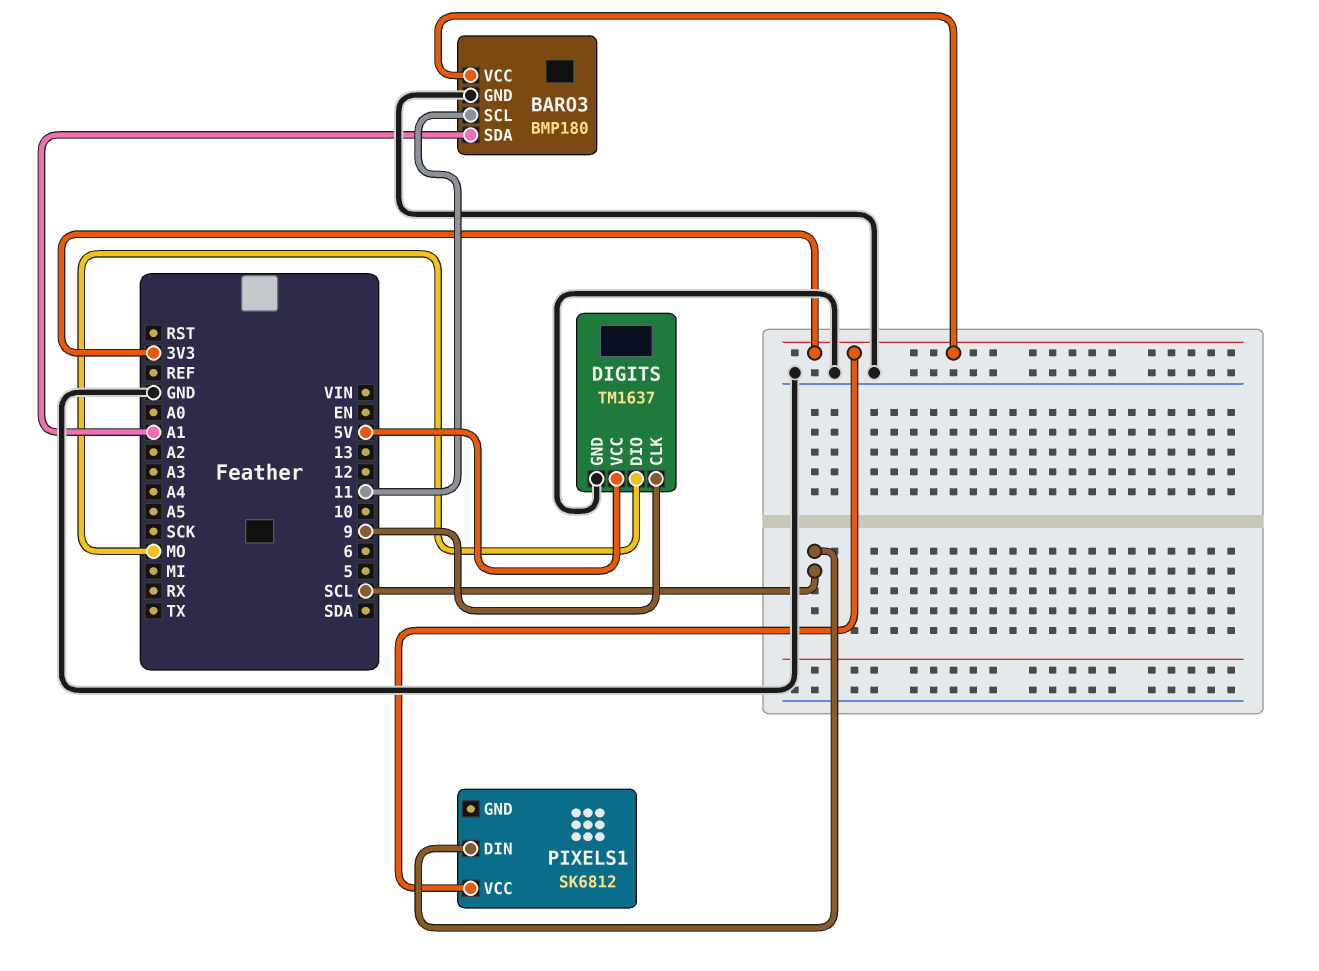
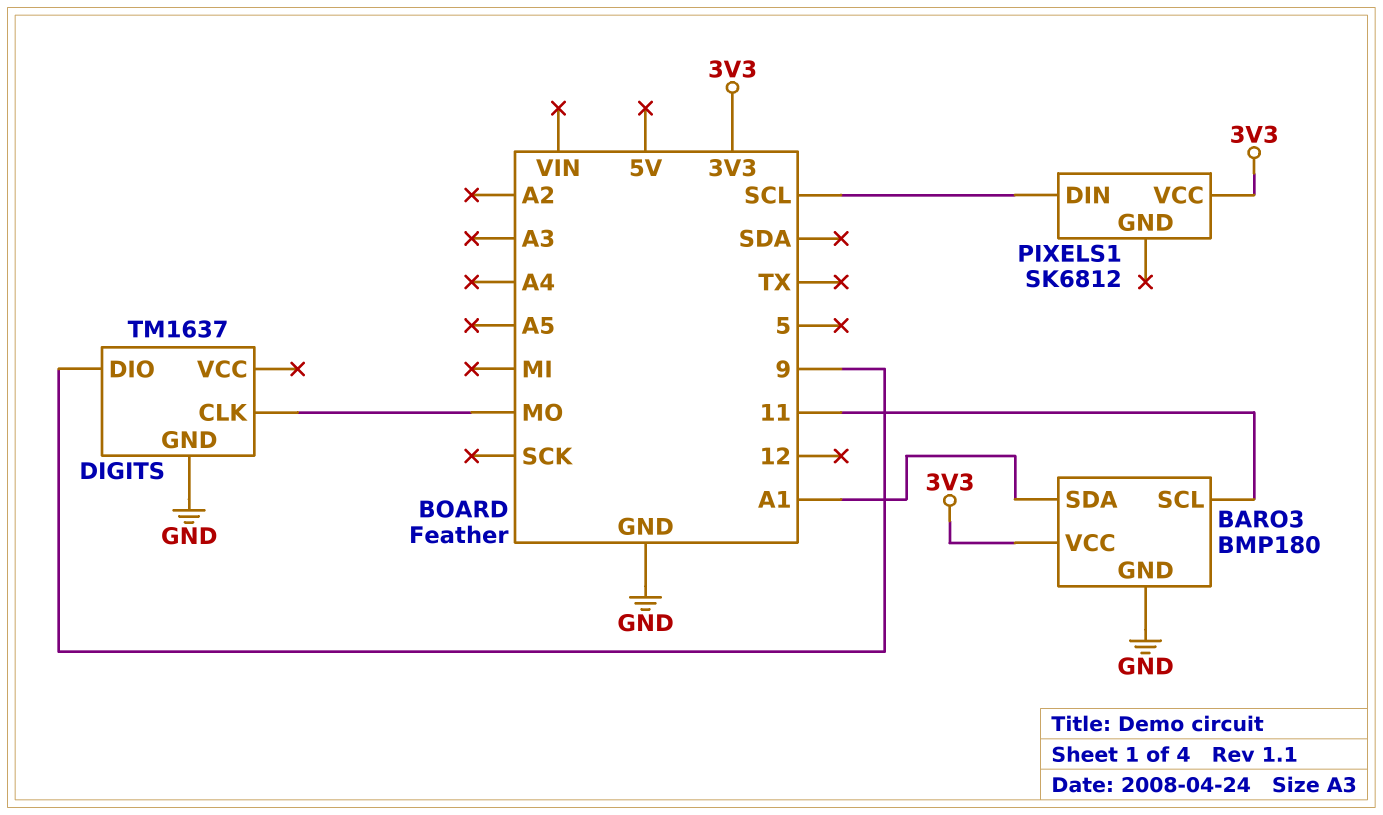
DIGITS pin CLK: 9 -> MO
DIGITS pin DIO: MO -> 9
DIGITS pin VCC: 5V -> none

